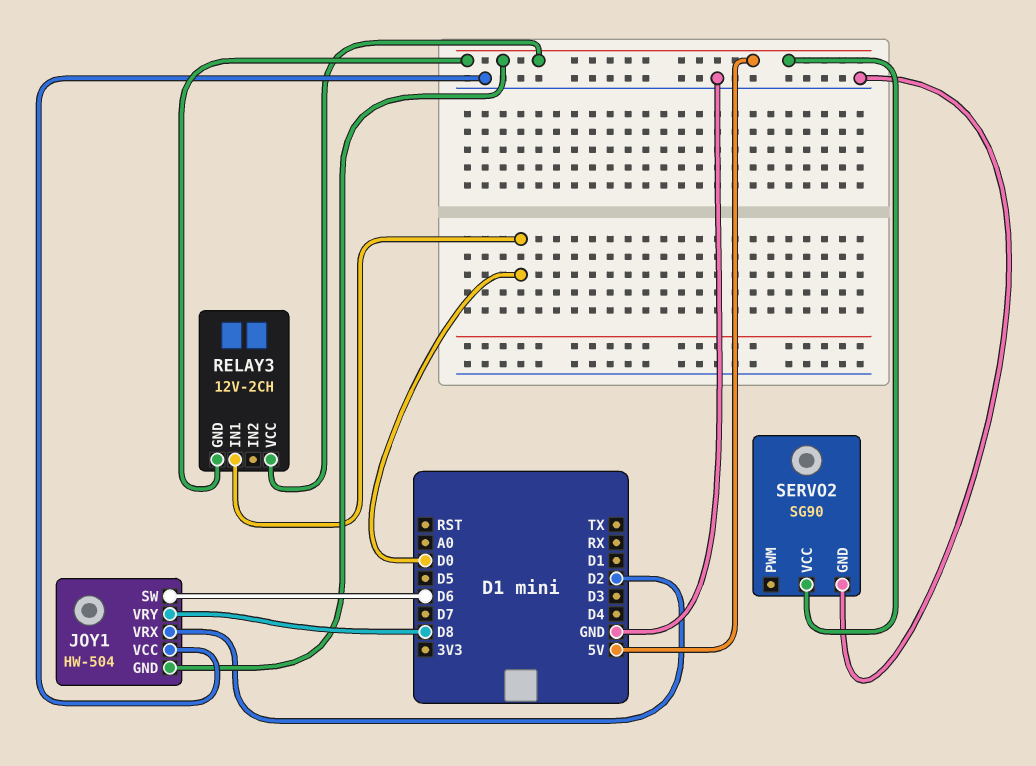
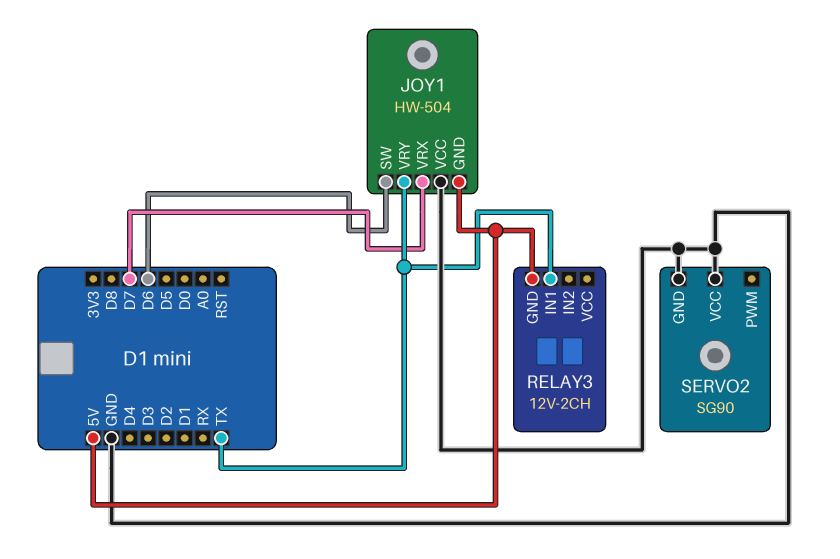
JOY1 pin VRX: D2 -> D7
JOY1 pin VRY: D8 -> TX
RELAY3 pin IN1: D0 -> TX
RELAY3 pin VCC: 5V -> none
SERVO2 pin VCC: 5V -> GND

